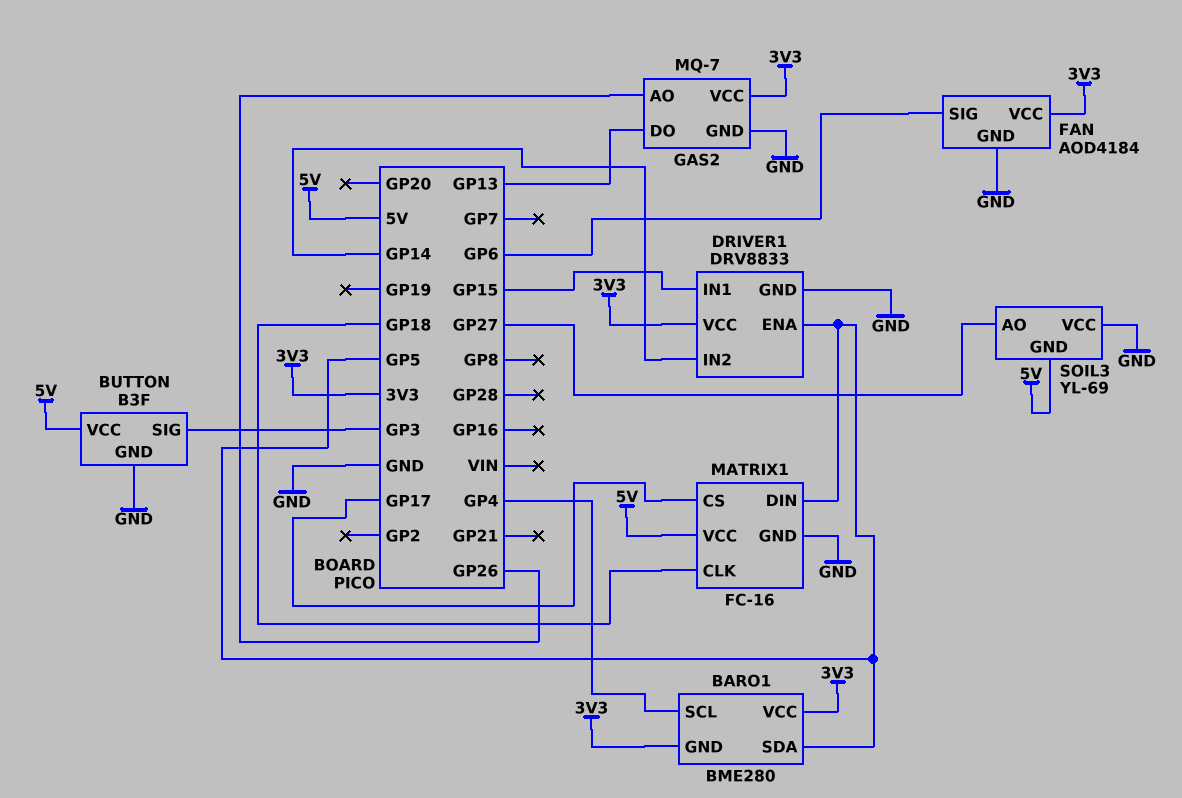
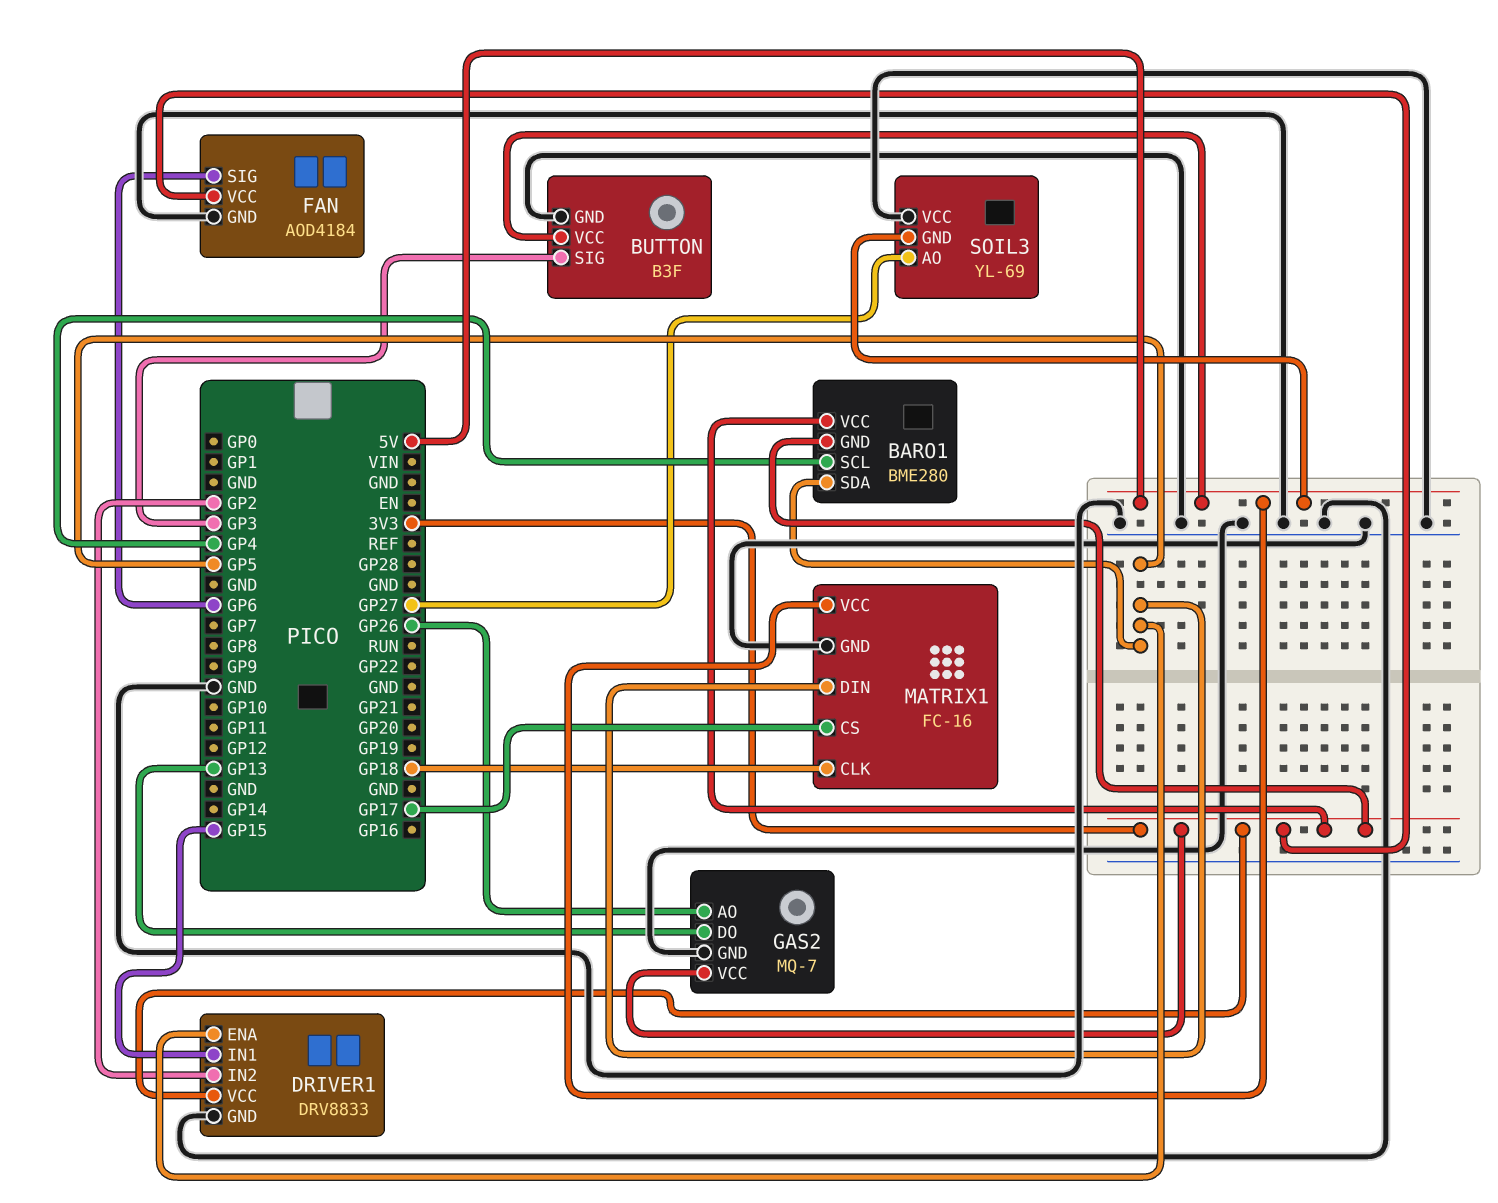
DRIVER1 pin IN2: GP14 -> GP2

